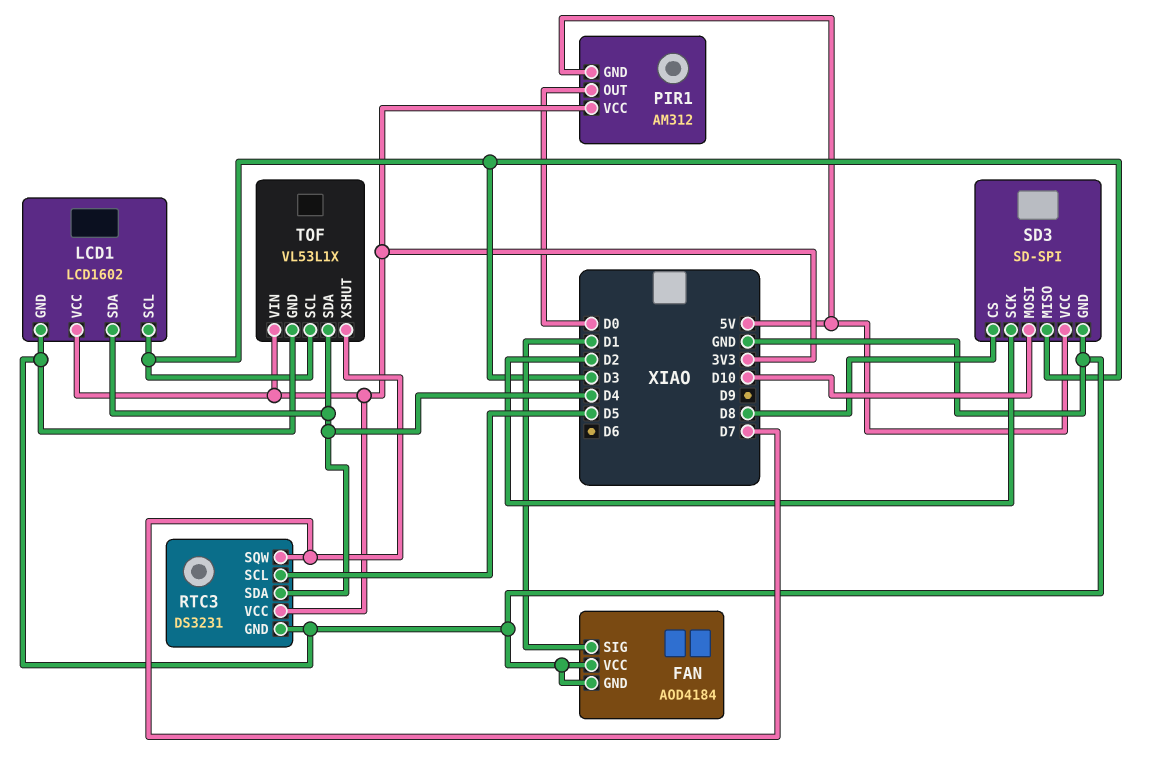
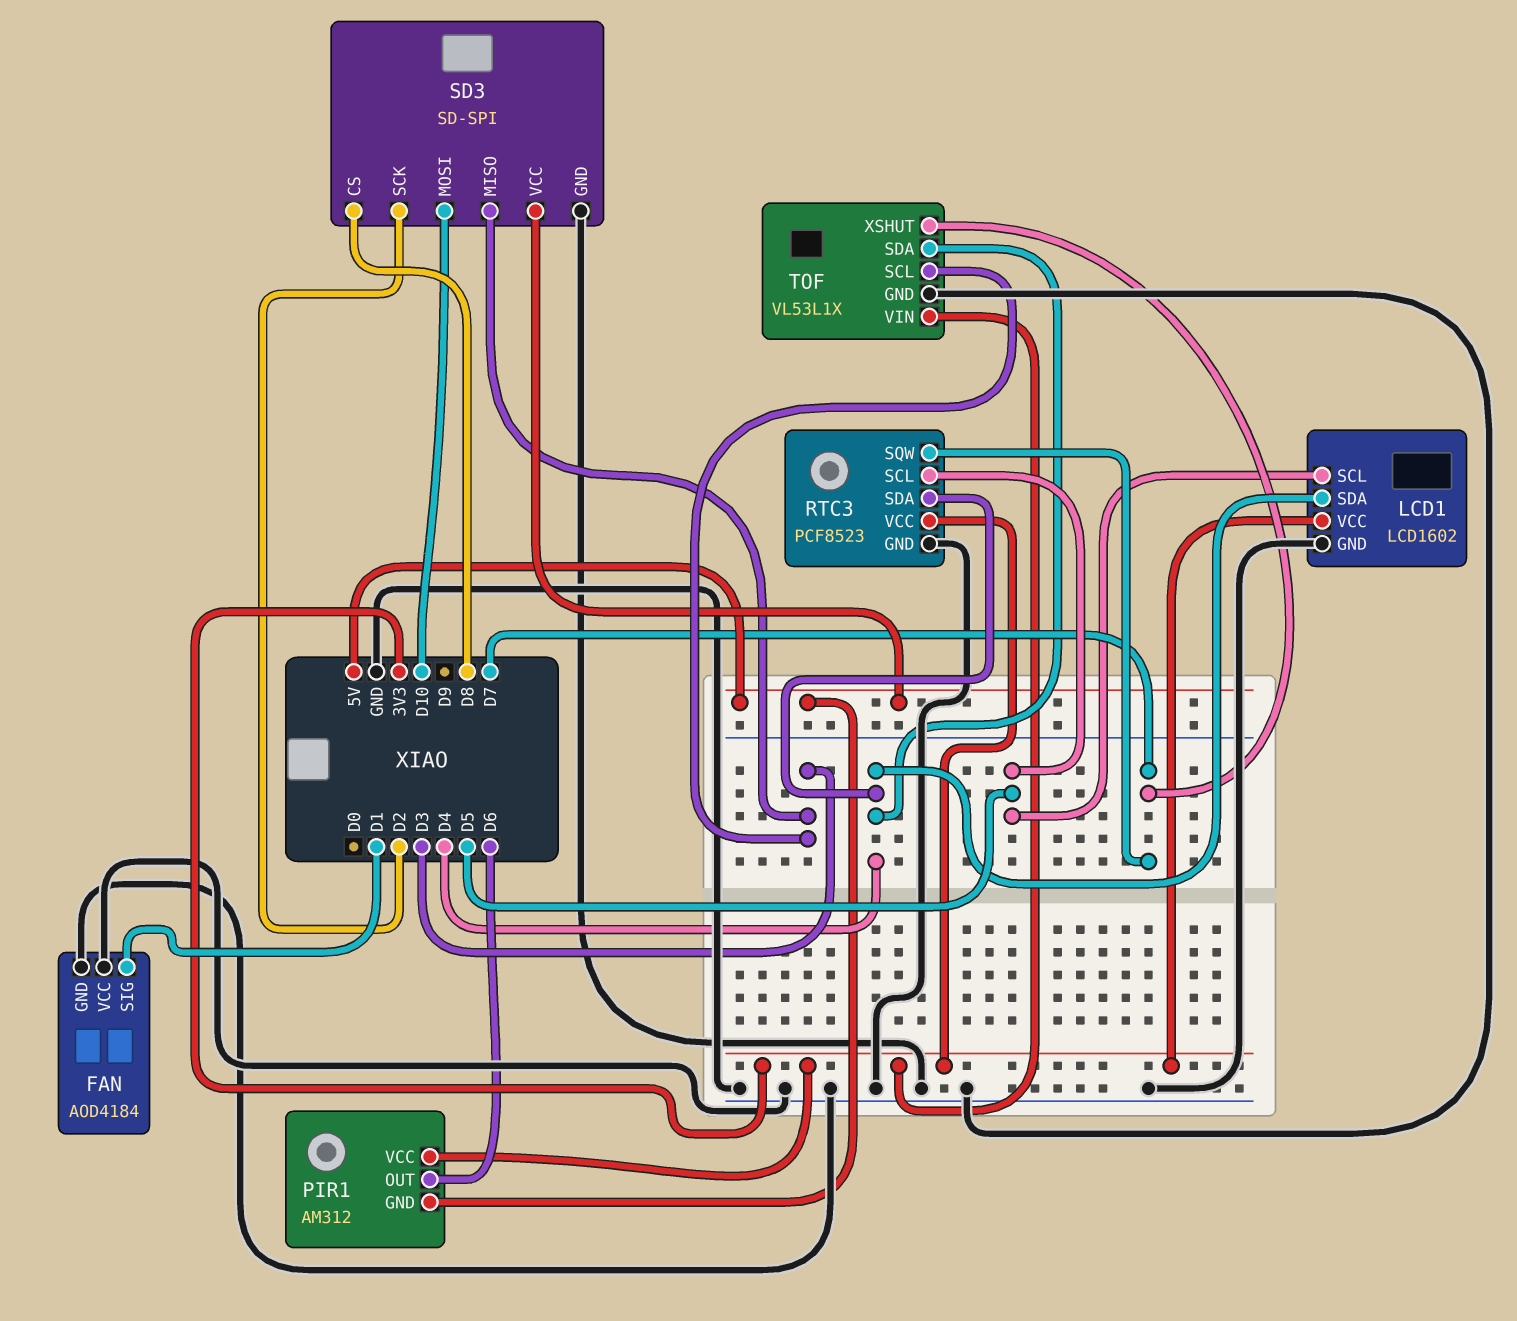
LCD1 pin SCL: D3 -> D5
PIR1 pin OUT: D0 -> D6
RTC3: DS3231 -> PCF8523

